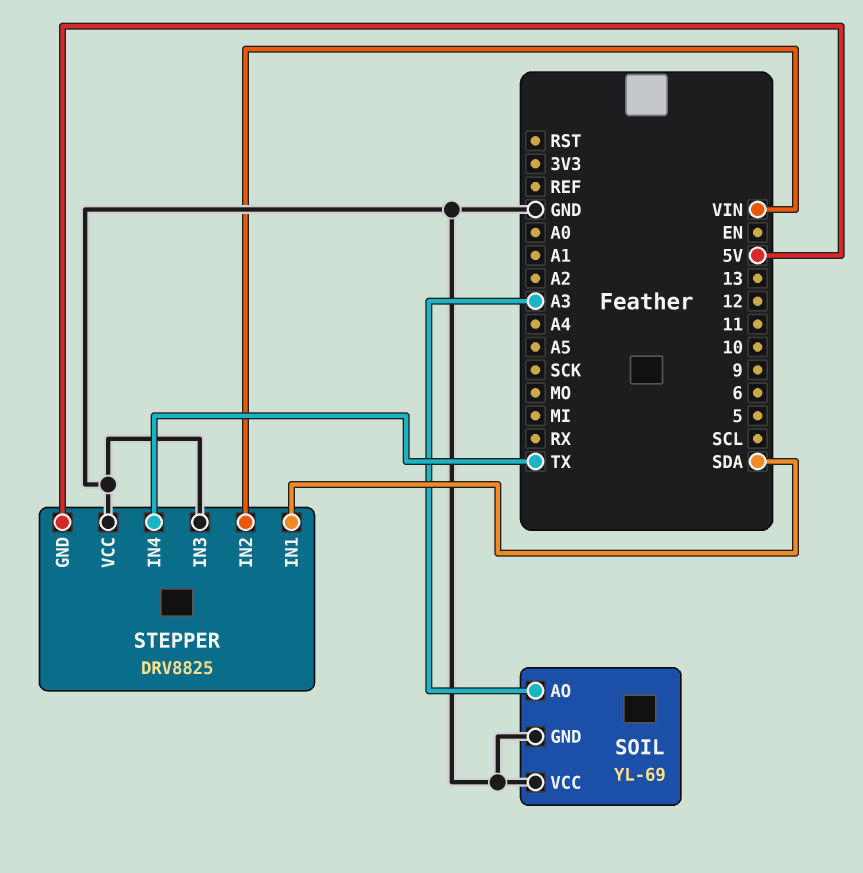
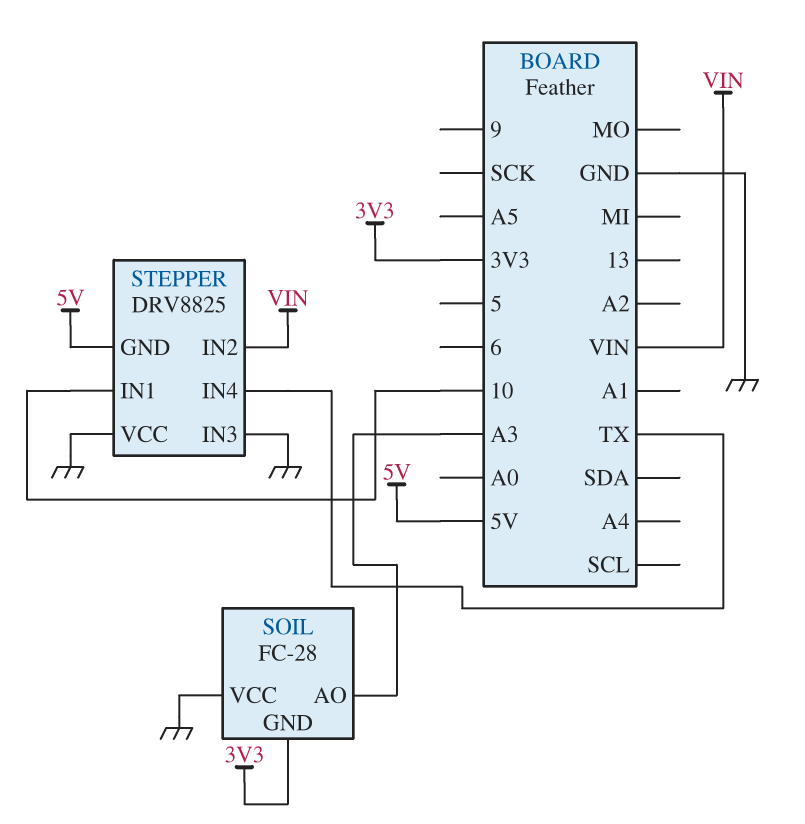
SOIL: YL-69 -> FC-28
SOIL pin GND: GND -> 3V3
STEPPER pin IN1: SDA -> 10

